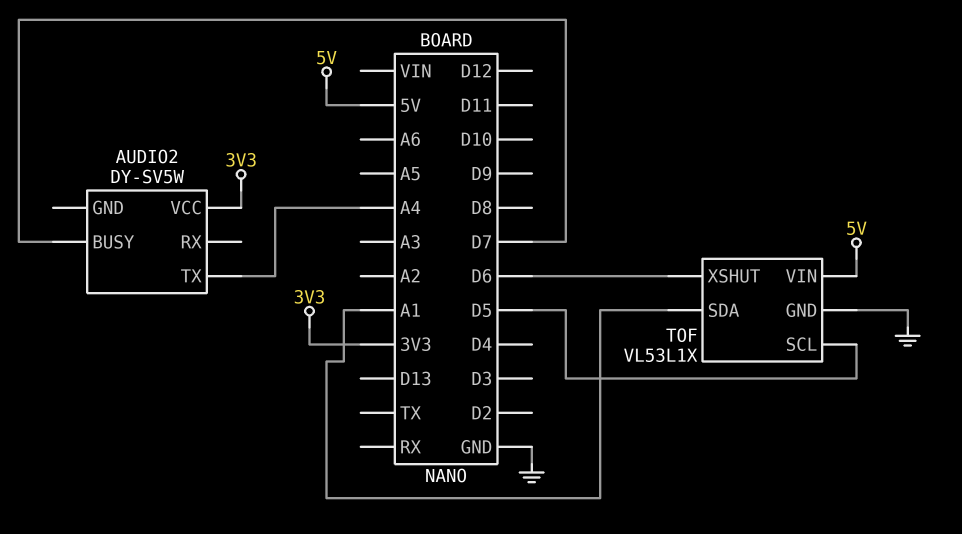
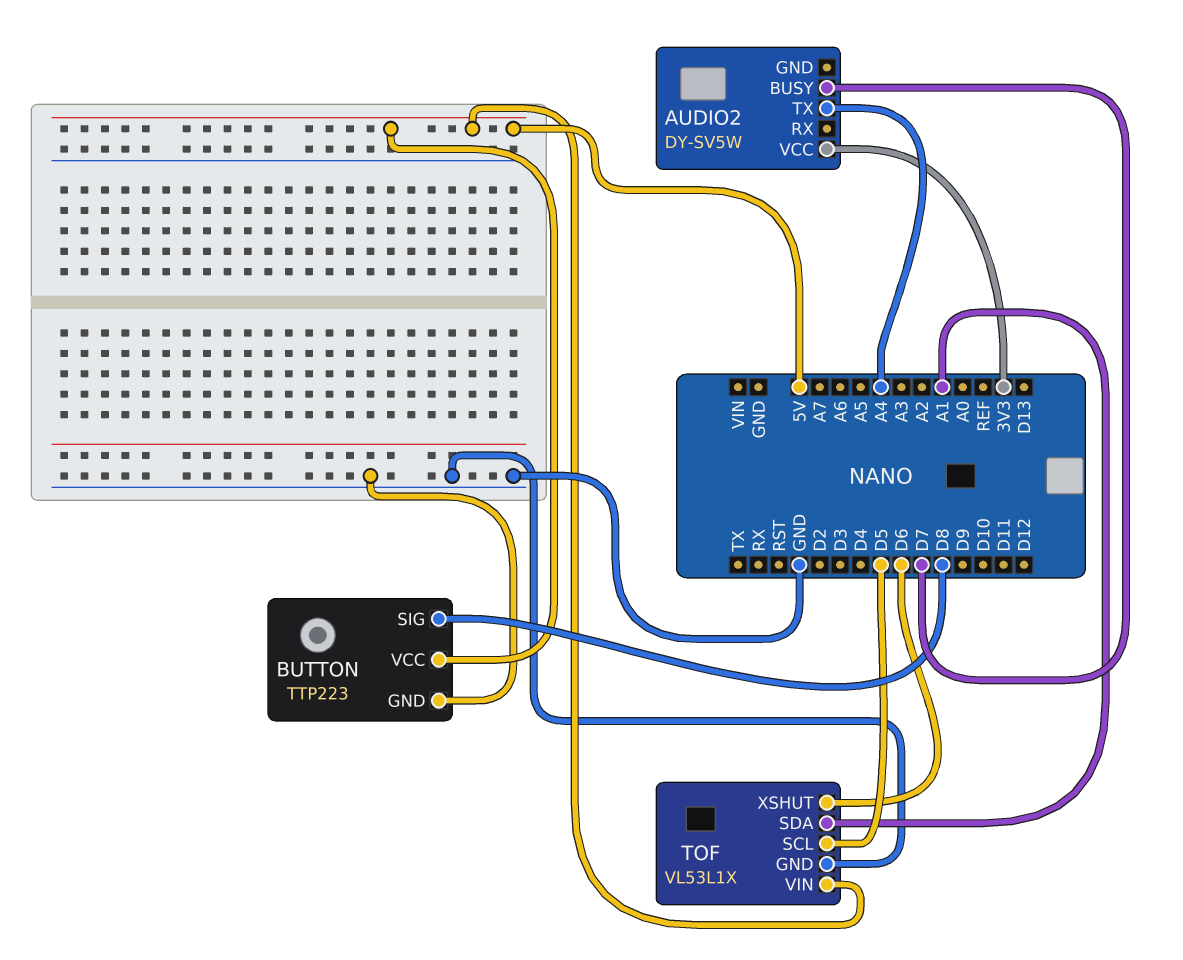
BUTTON: none -> TTP223
BUTTON pin GND: none -> GND
BUTTON pin SIG: none -> D8
BUTTON pin VCC: none -> 5V

